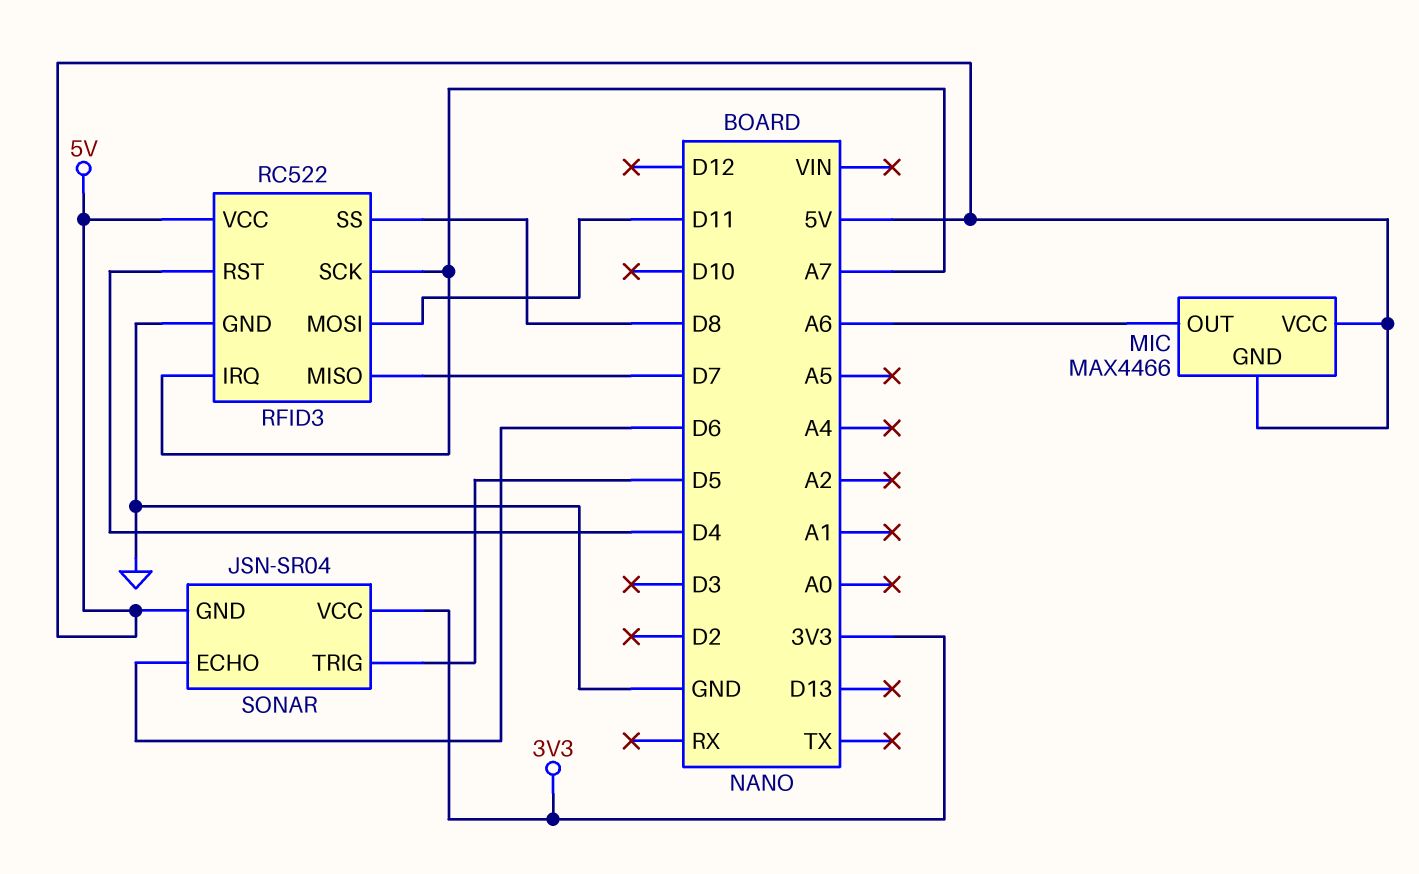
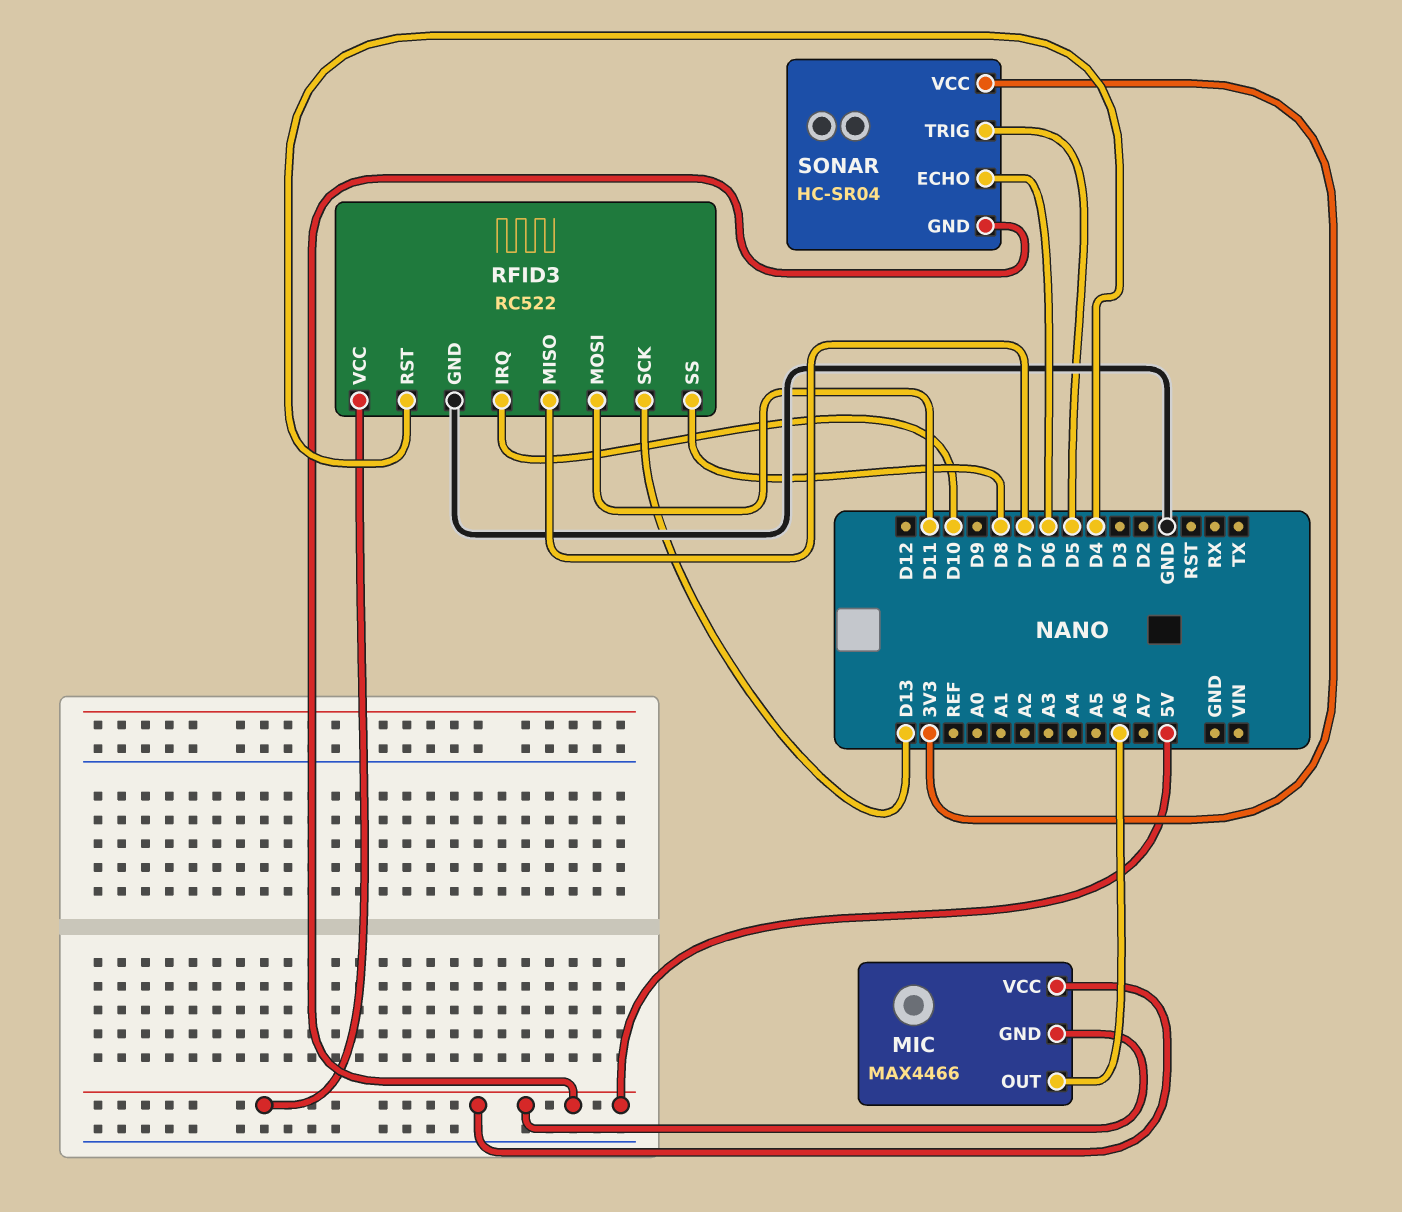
RFID3 pin IRQ: A7 -> D10
RFID3 pin SCK: A7 -> D13
SONAR: JSN-SR04 -> HC-SR04

